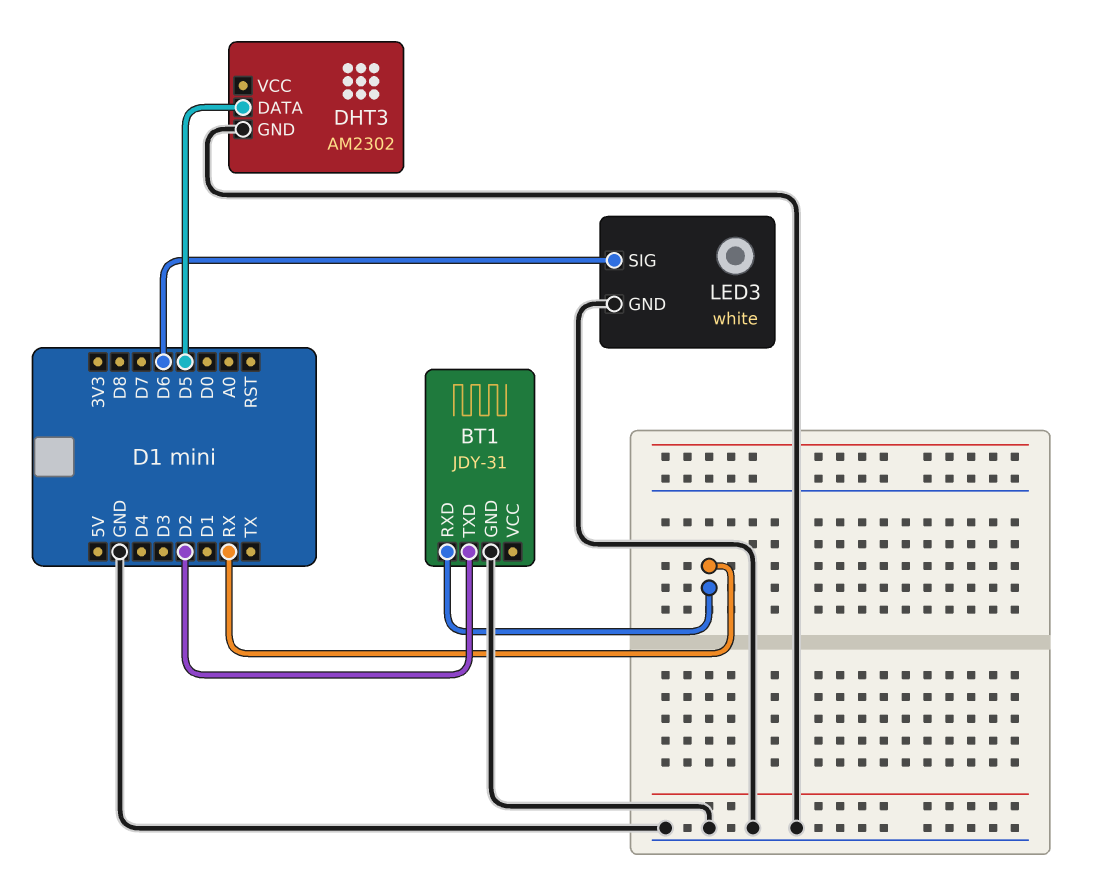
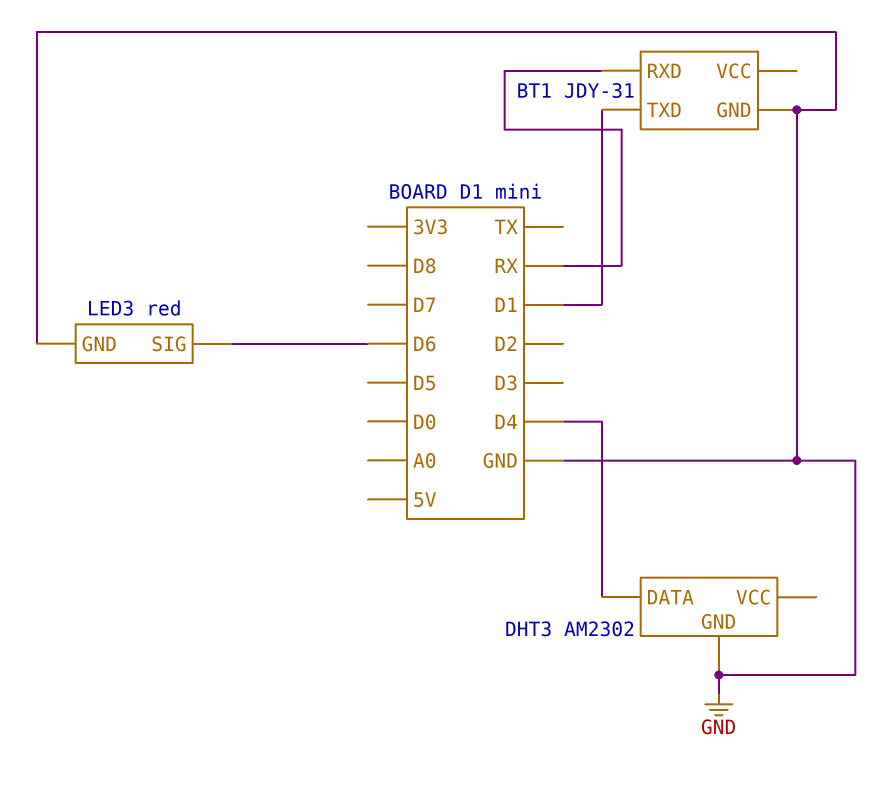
BT1 pin TXD: D2 -> D1
DHT3 pin DATA: D5 -> D4
LED3: white -> red

